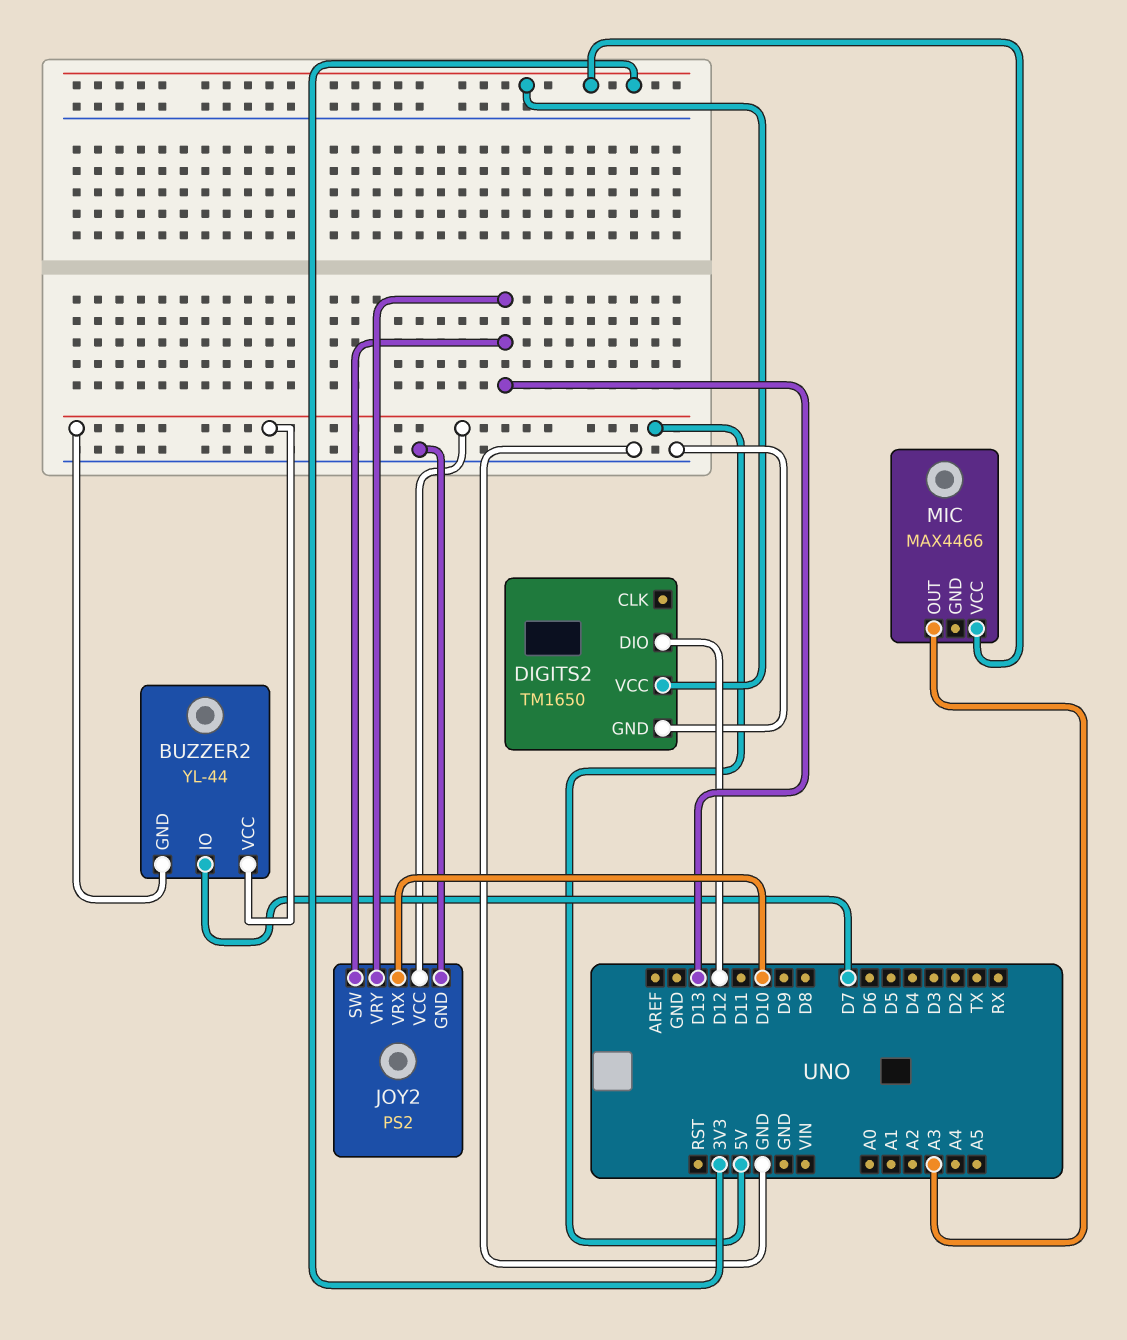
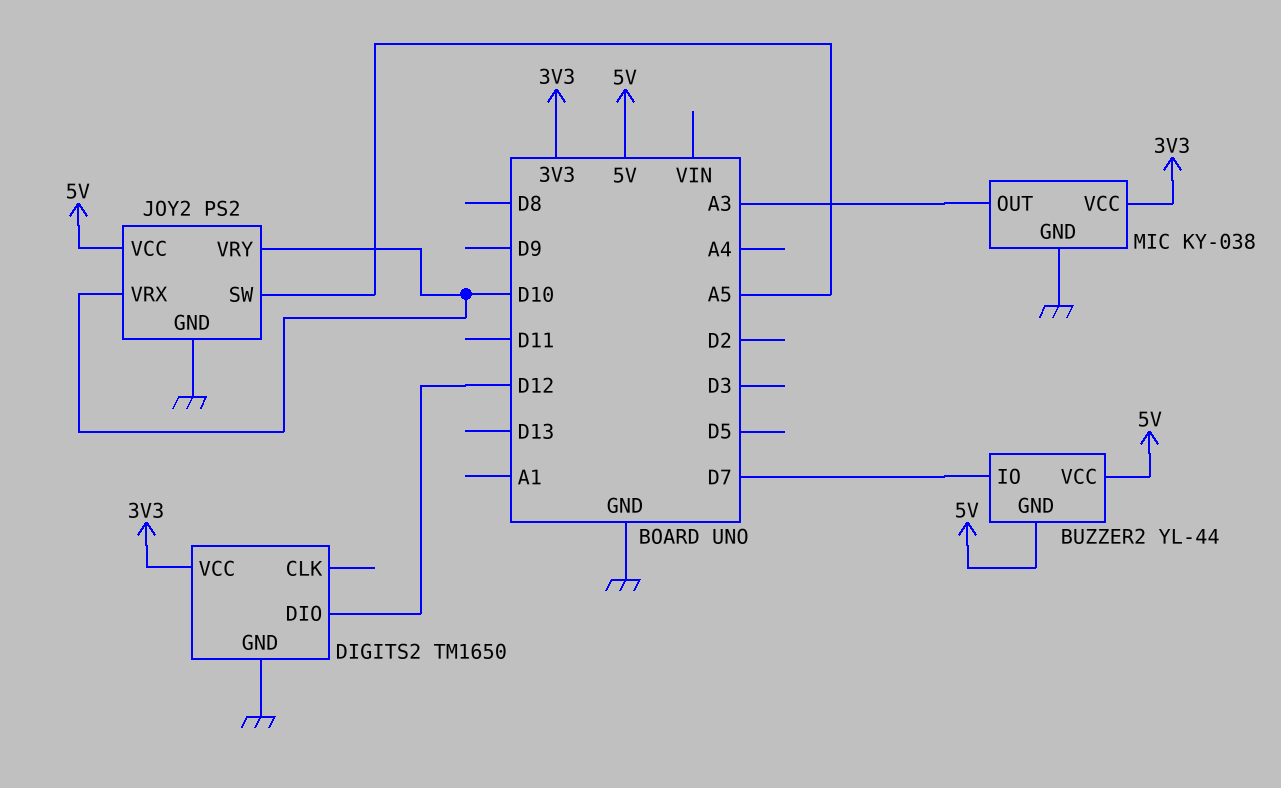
JOY2 pin SW: D13 -> A5
JOY2 pin VRY: D13 -> D10
MIC: MAX4466 -> KY-038
MIC pin GND: none -> GND

